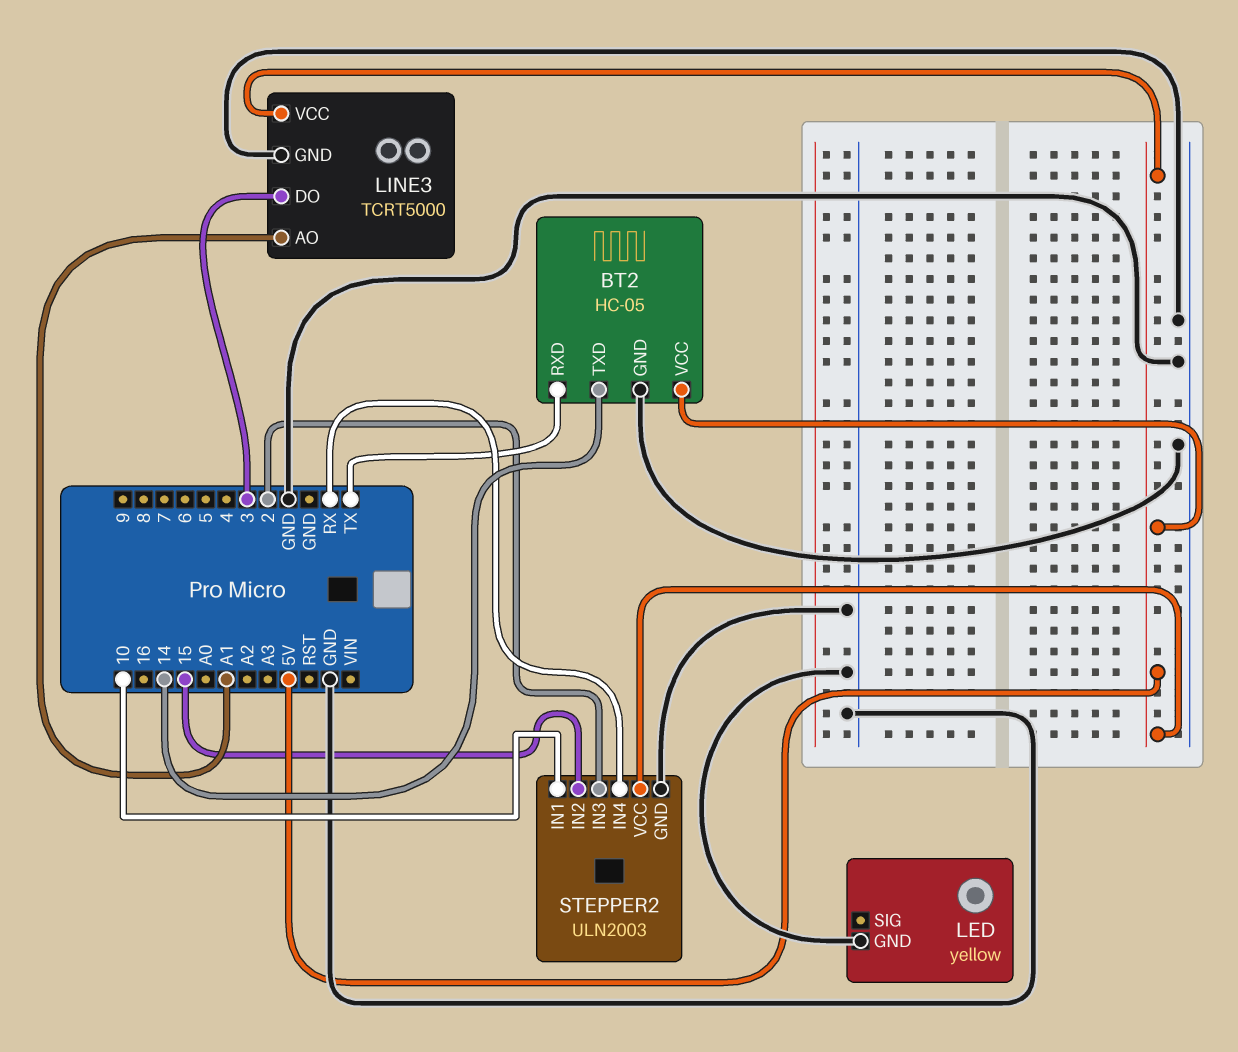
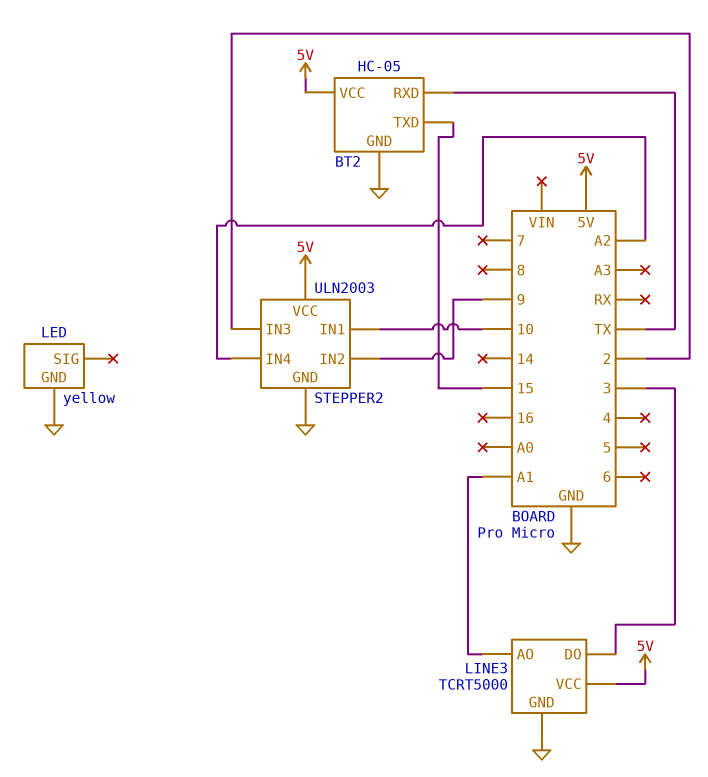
BT2 pin TXD: 14 -> 15
STEPPER2 pin IN2: 15 -> 9
STEPPER2 pin IN4: RX -> A2

